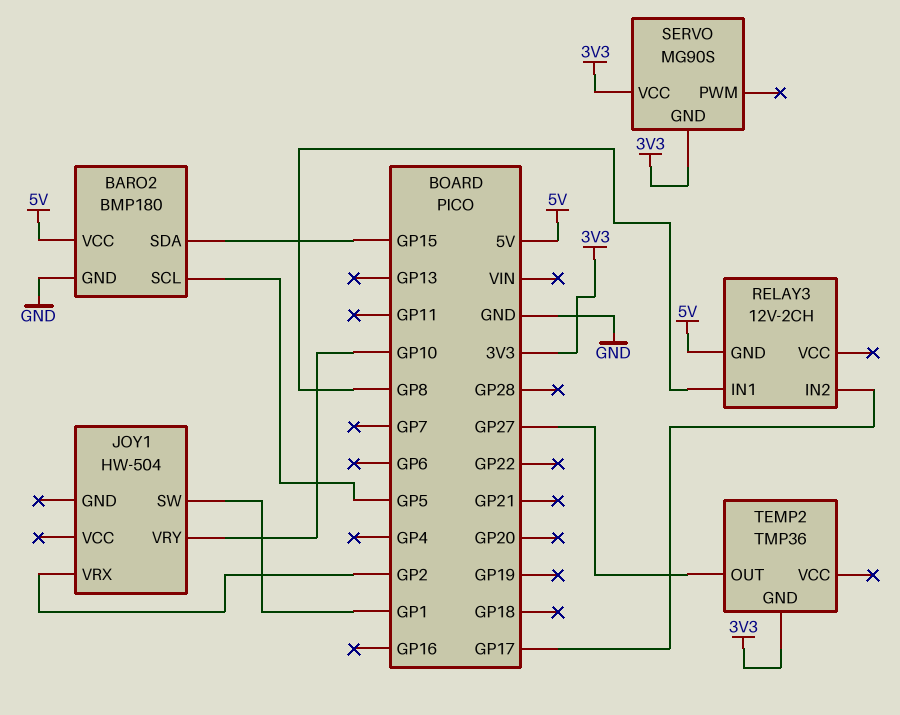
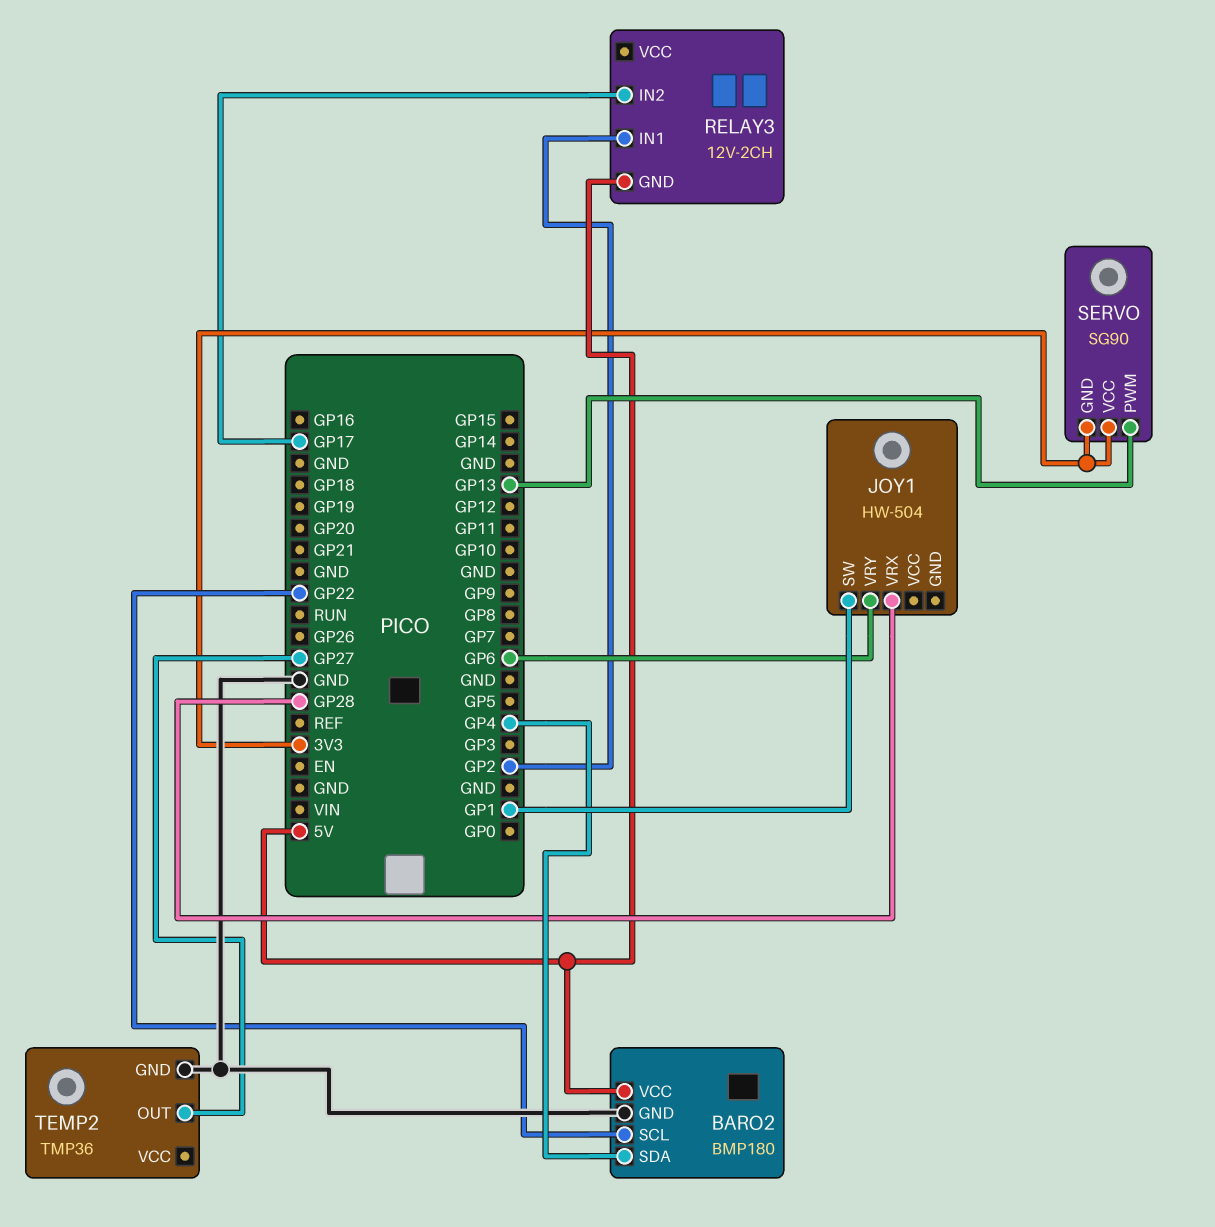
BARO2 pin SCL: GP5 -> GP22
BARO2 pin SDA: GP15 -> GP4
JOY1 pin VRX: GP2 -> GP28
JOY1 pin VRY: GP10 -> GP6
RELAY3 pin IN1: GP8 -> GP2
SERVO: MG90S -> SG90
SERVO pin PWM: none -> GP13
TEMP2 pin GND: 3V3 -> GND

